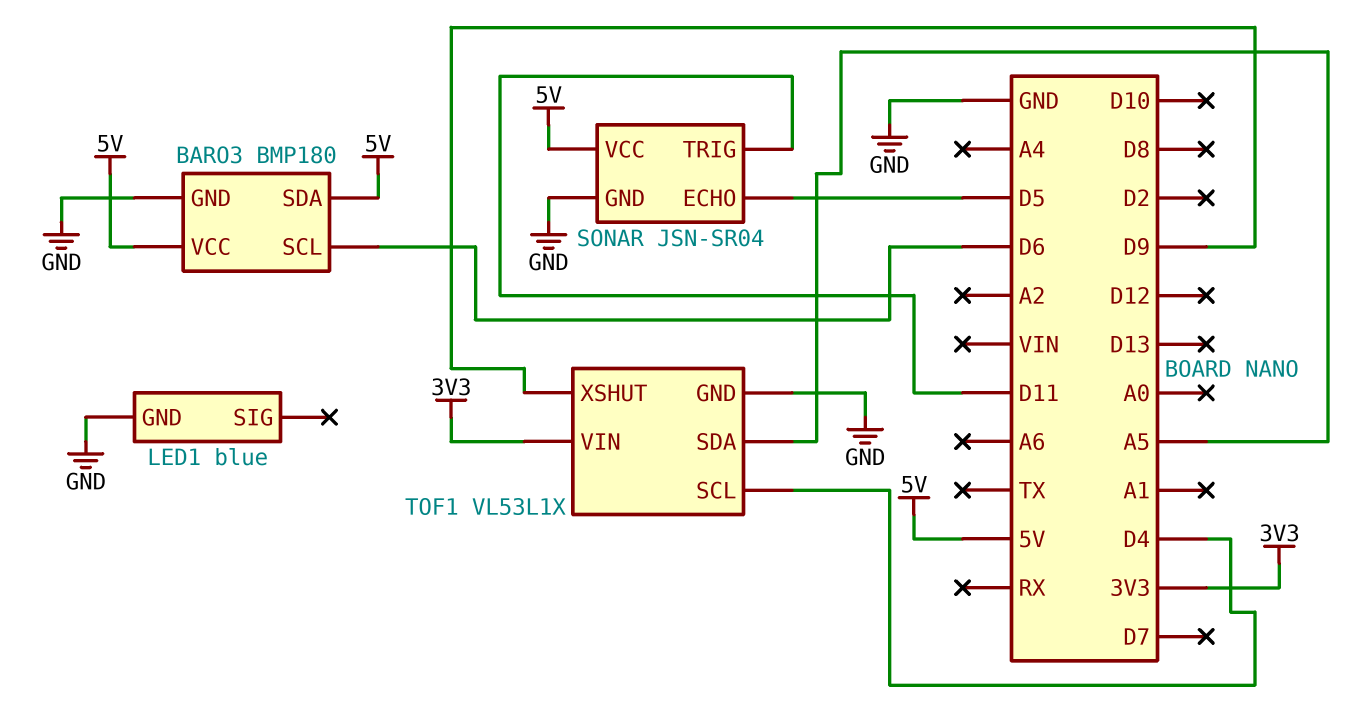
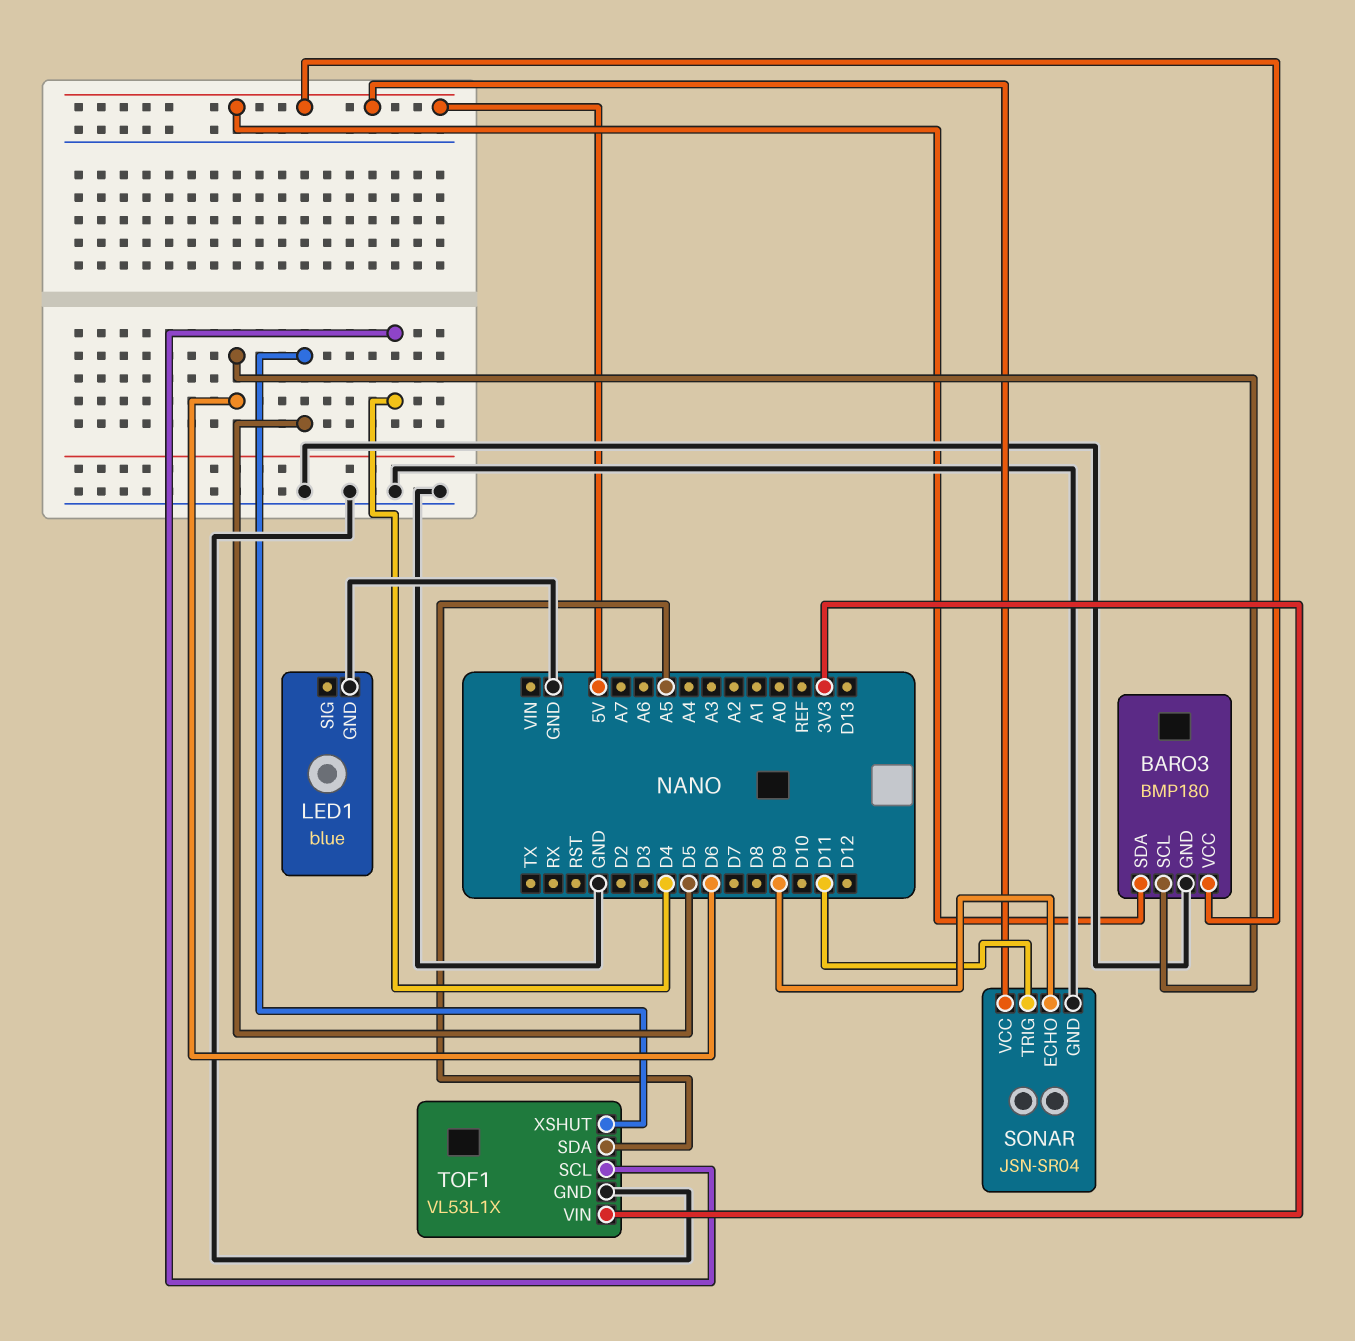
SONAR pin ECHO: D5 -> D9
TOF1 pin XSHUT: D9 -> D5

